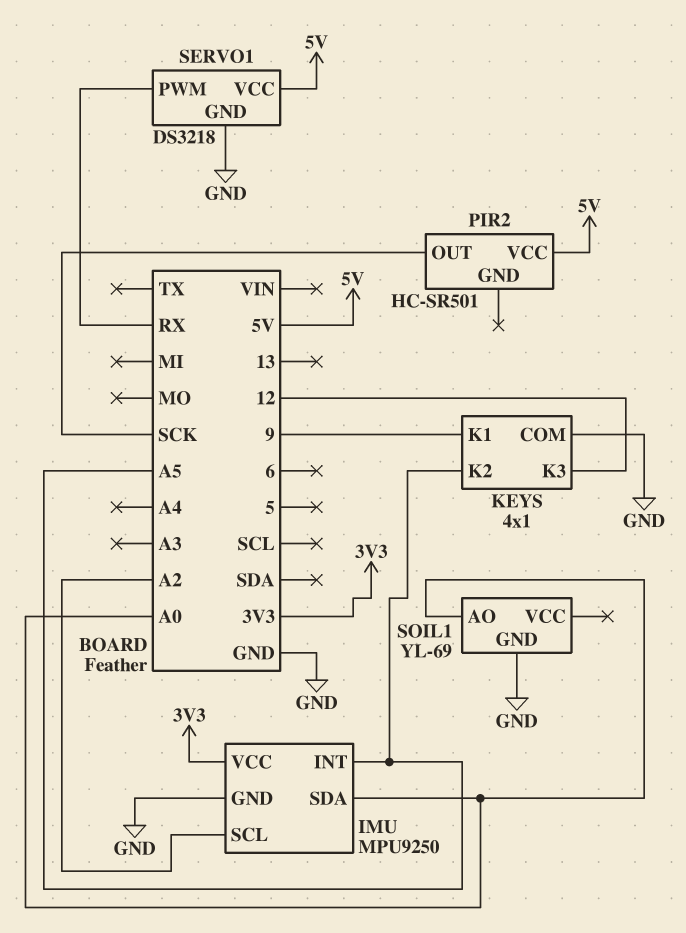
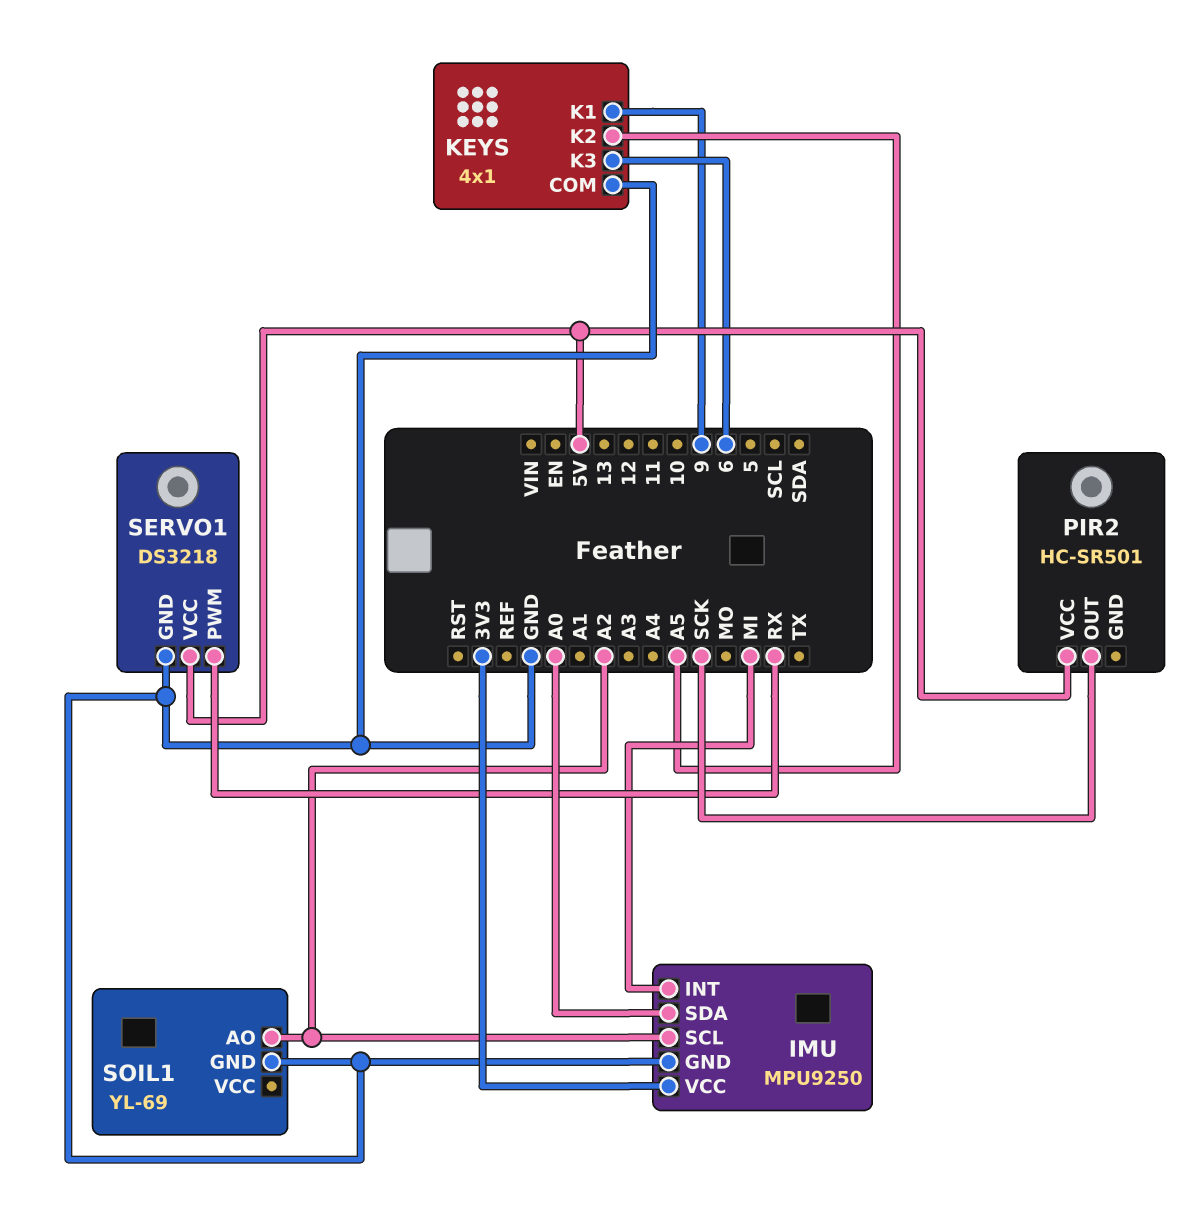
IMU pin INT: A5 -> MI
KEYS pin K3: 12 -> 6
SOIL1 pin AO: A0 -> A2

